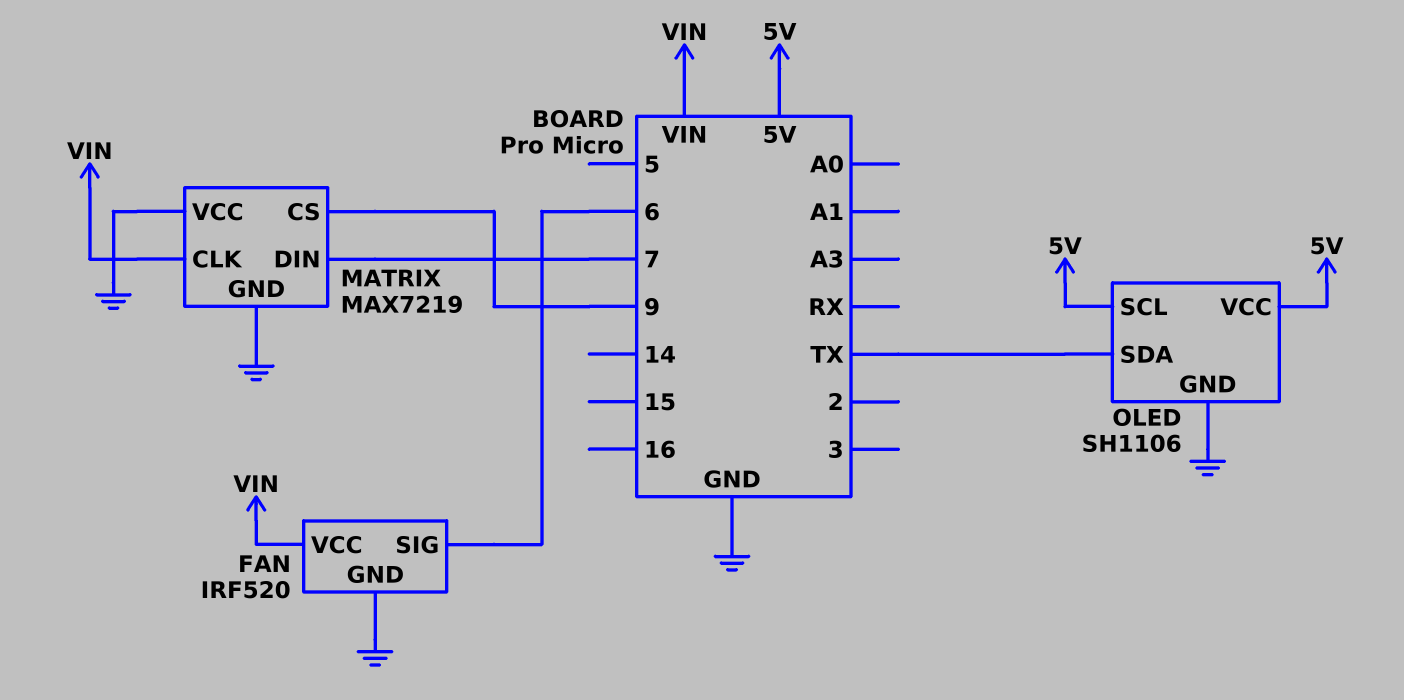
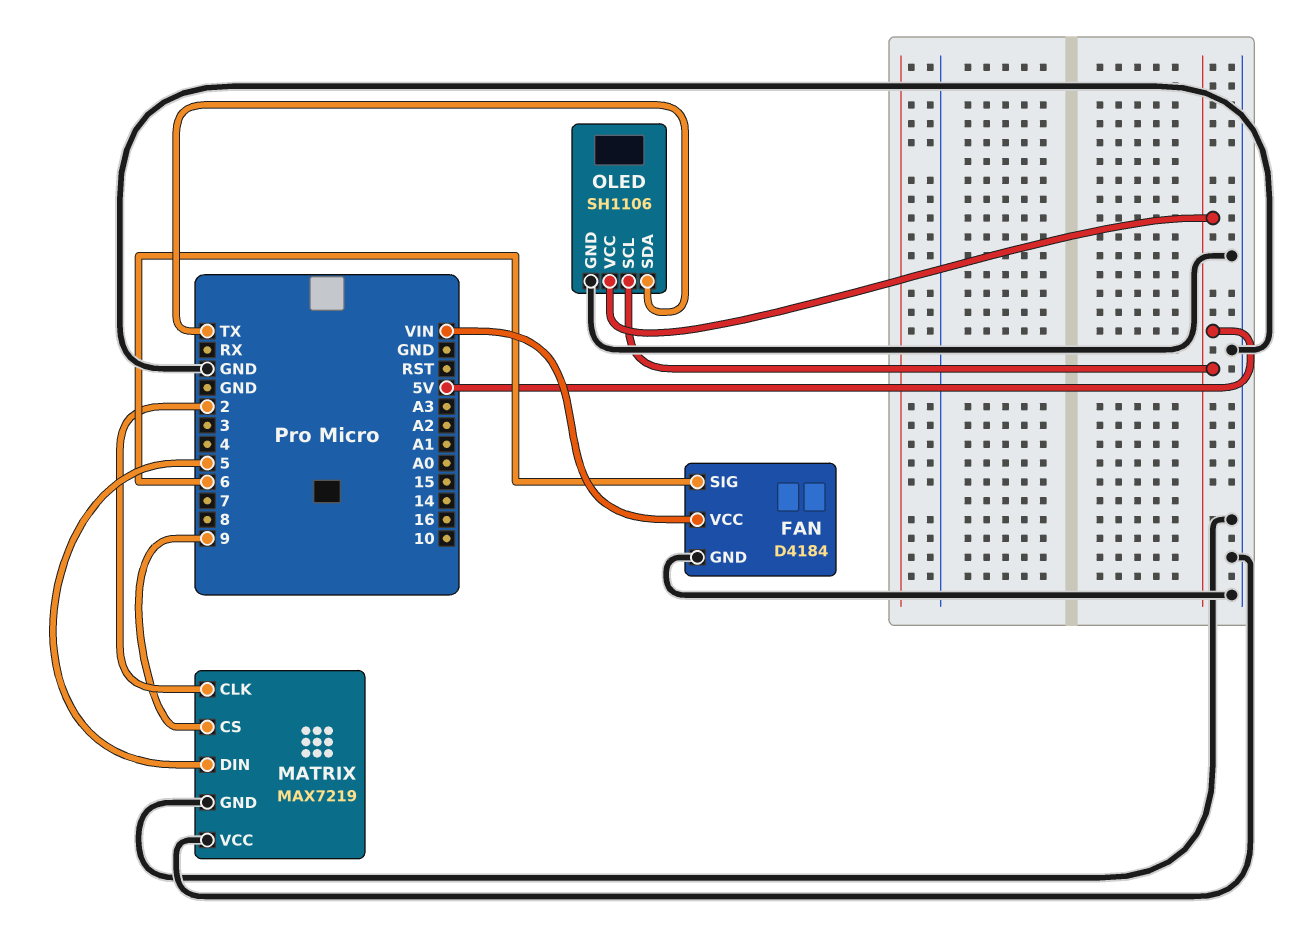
FAN: IRF520 -> D4184
MATRIX pin CLK: VIN -> 2
MATRIX pin DIN: 7 -> 5

